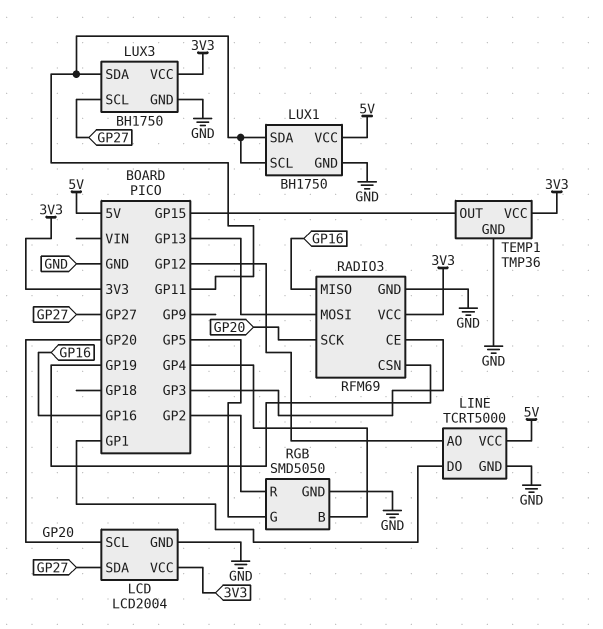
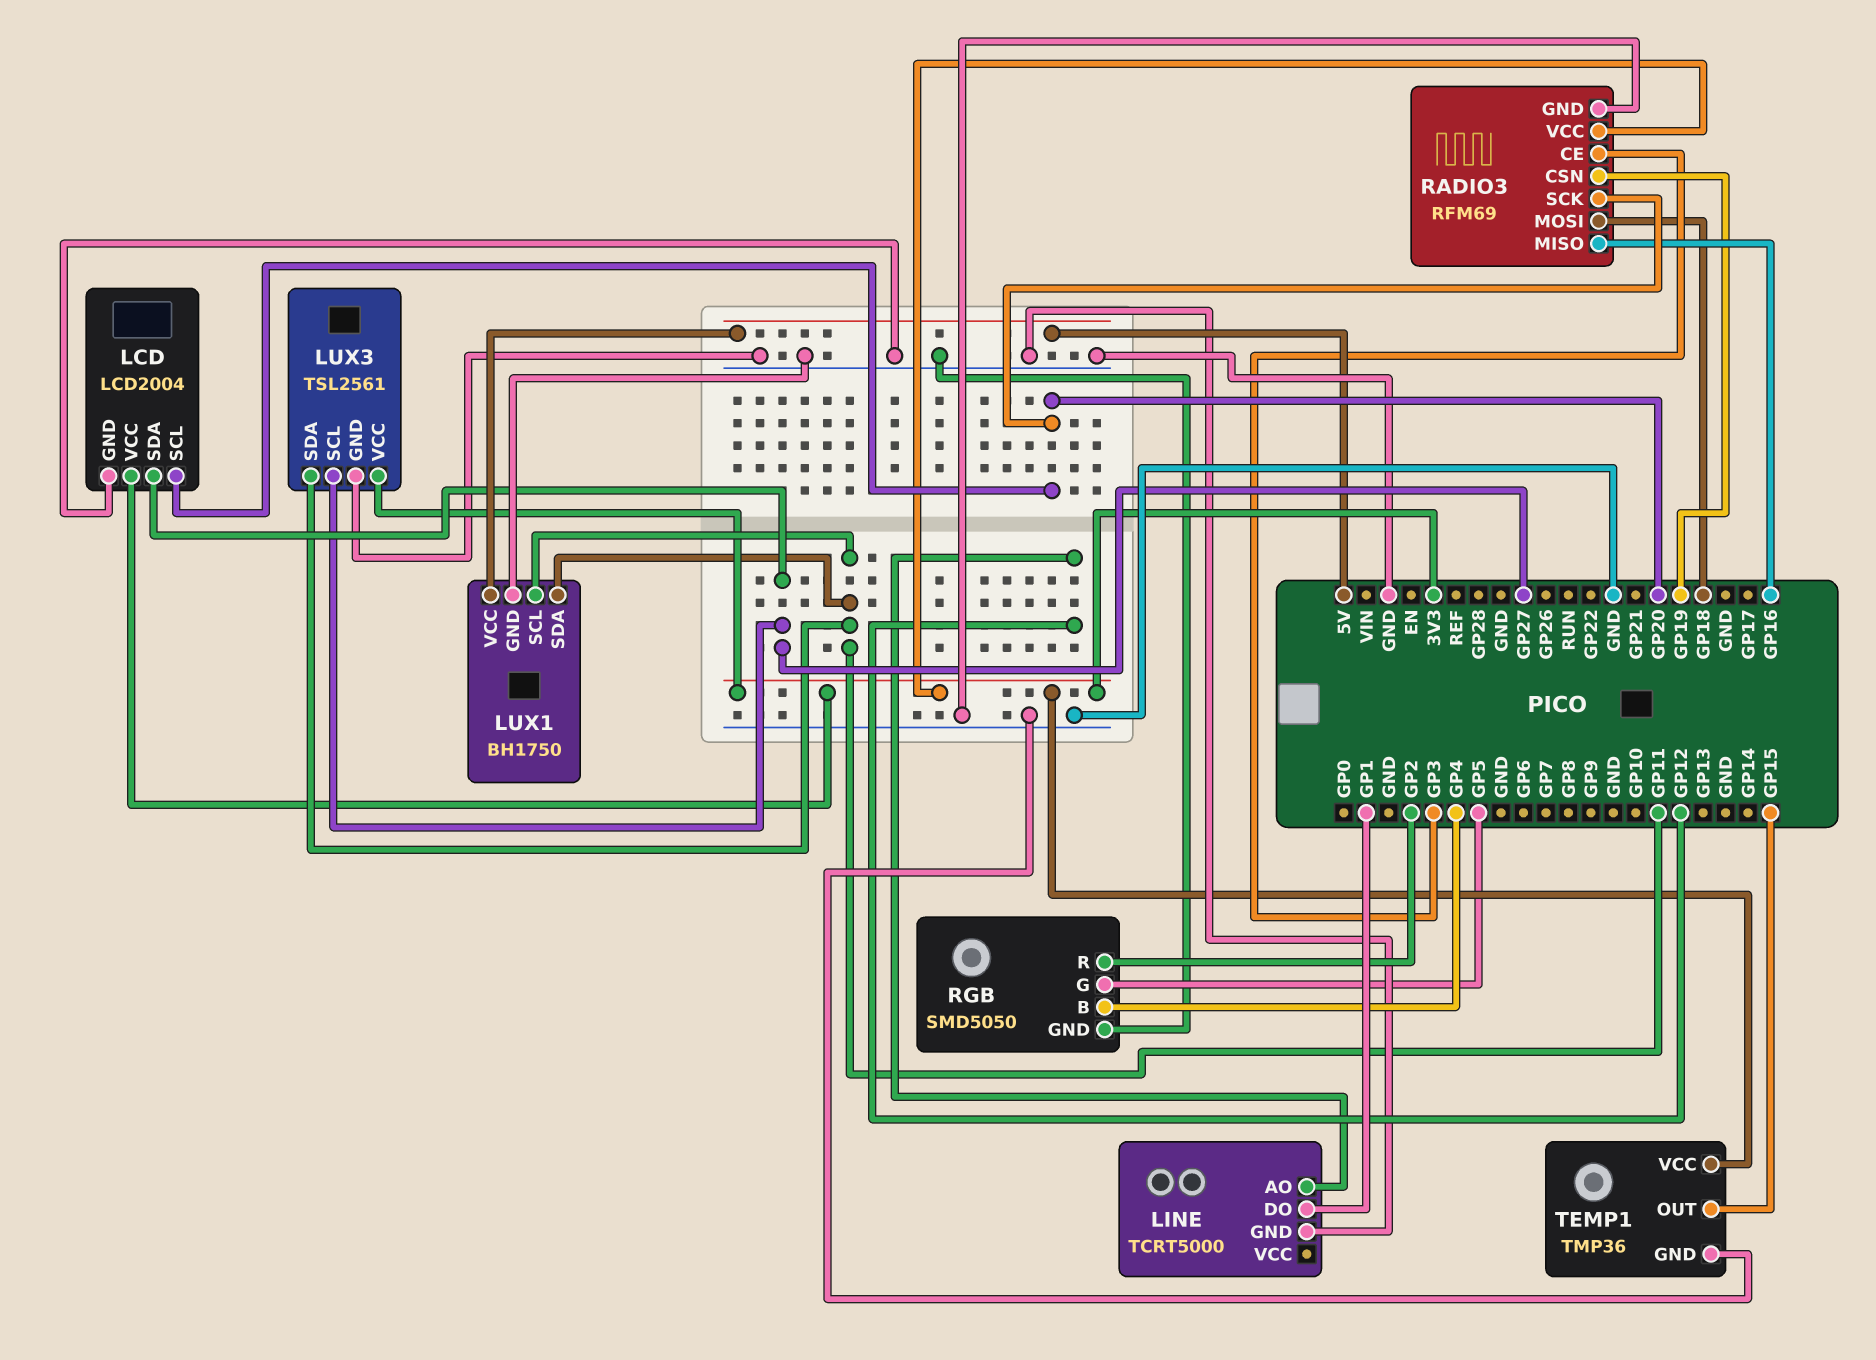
LINE pin VCC: 5V -> none
LUX3: BH1750 -> TSL2561
RADIO3 pin MOSI: GP13 -> GP18

